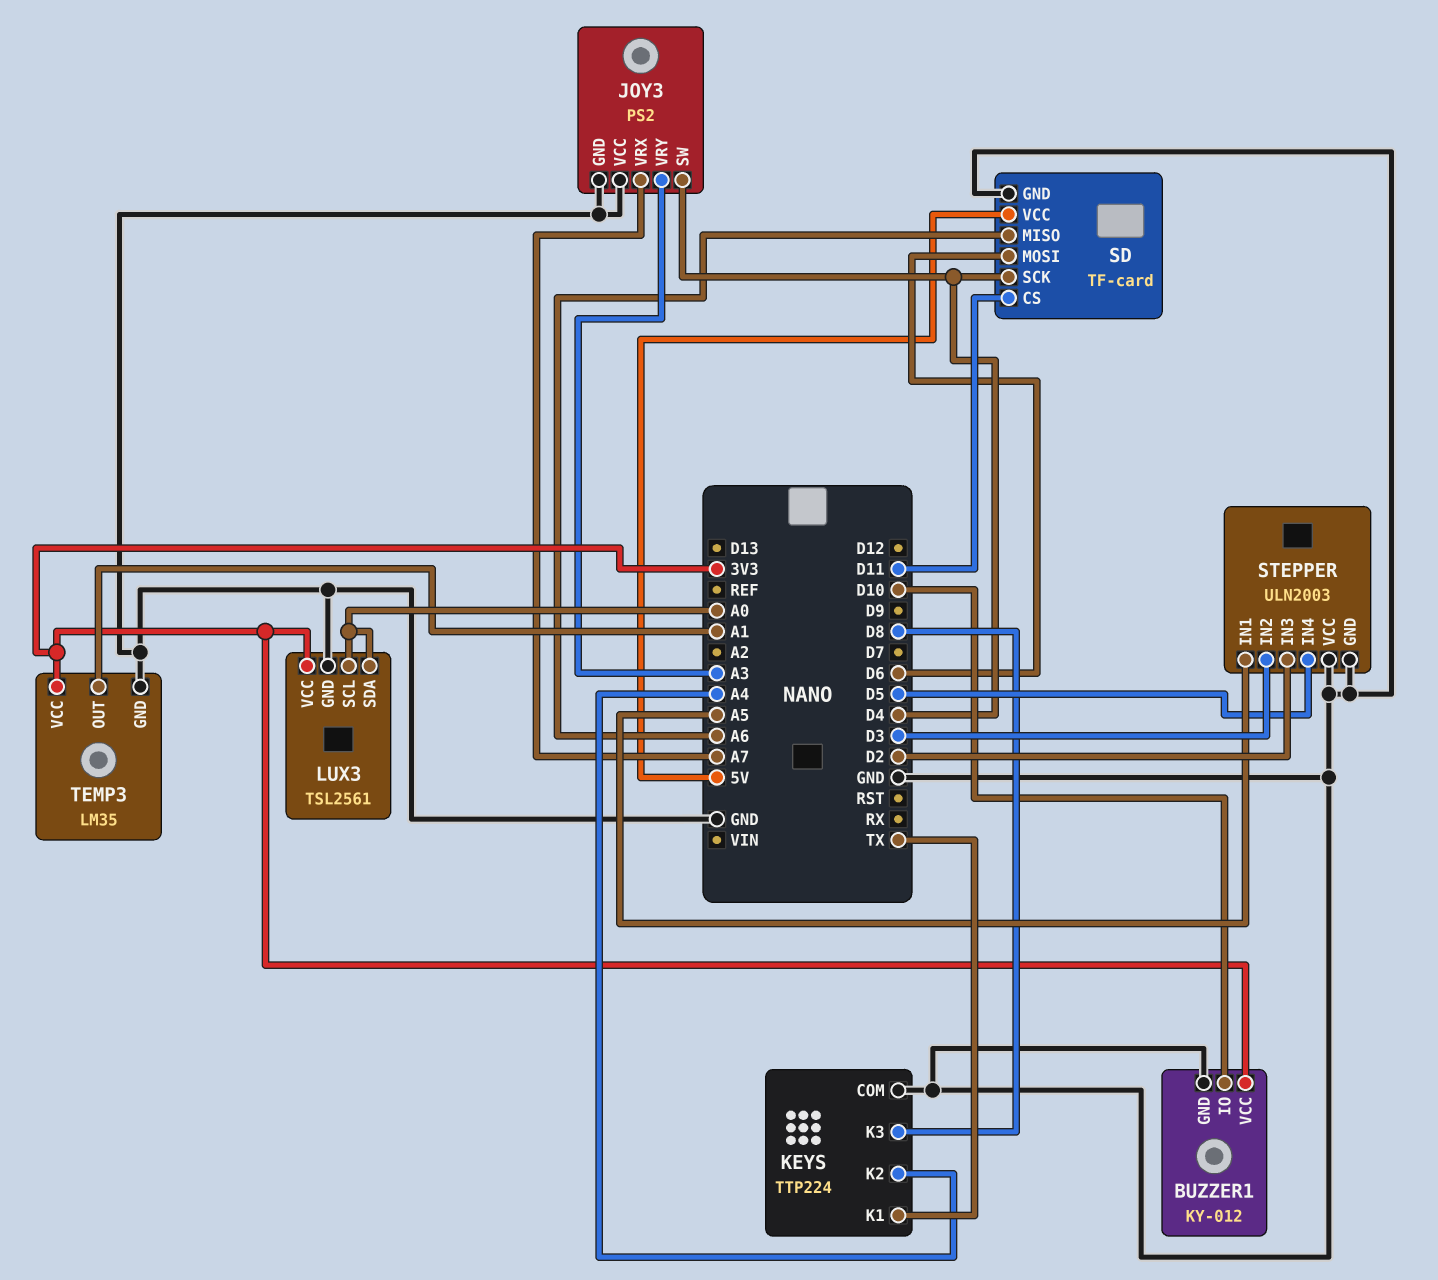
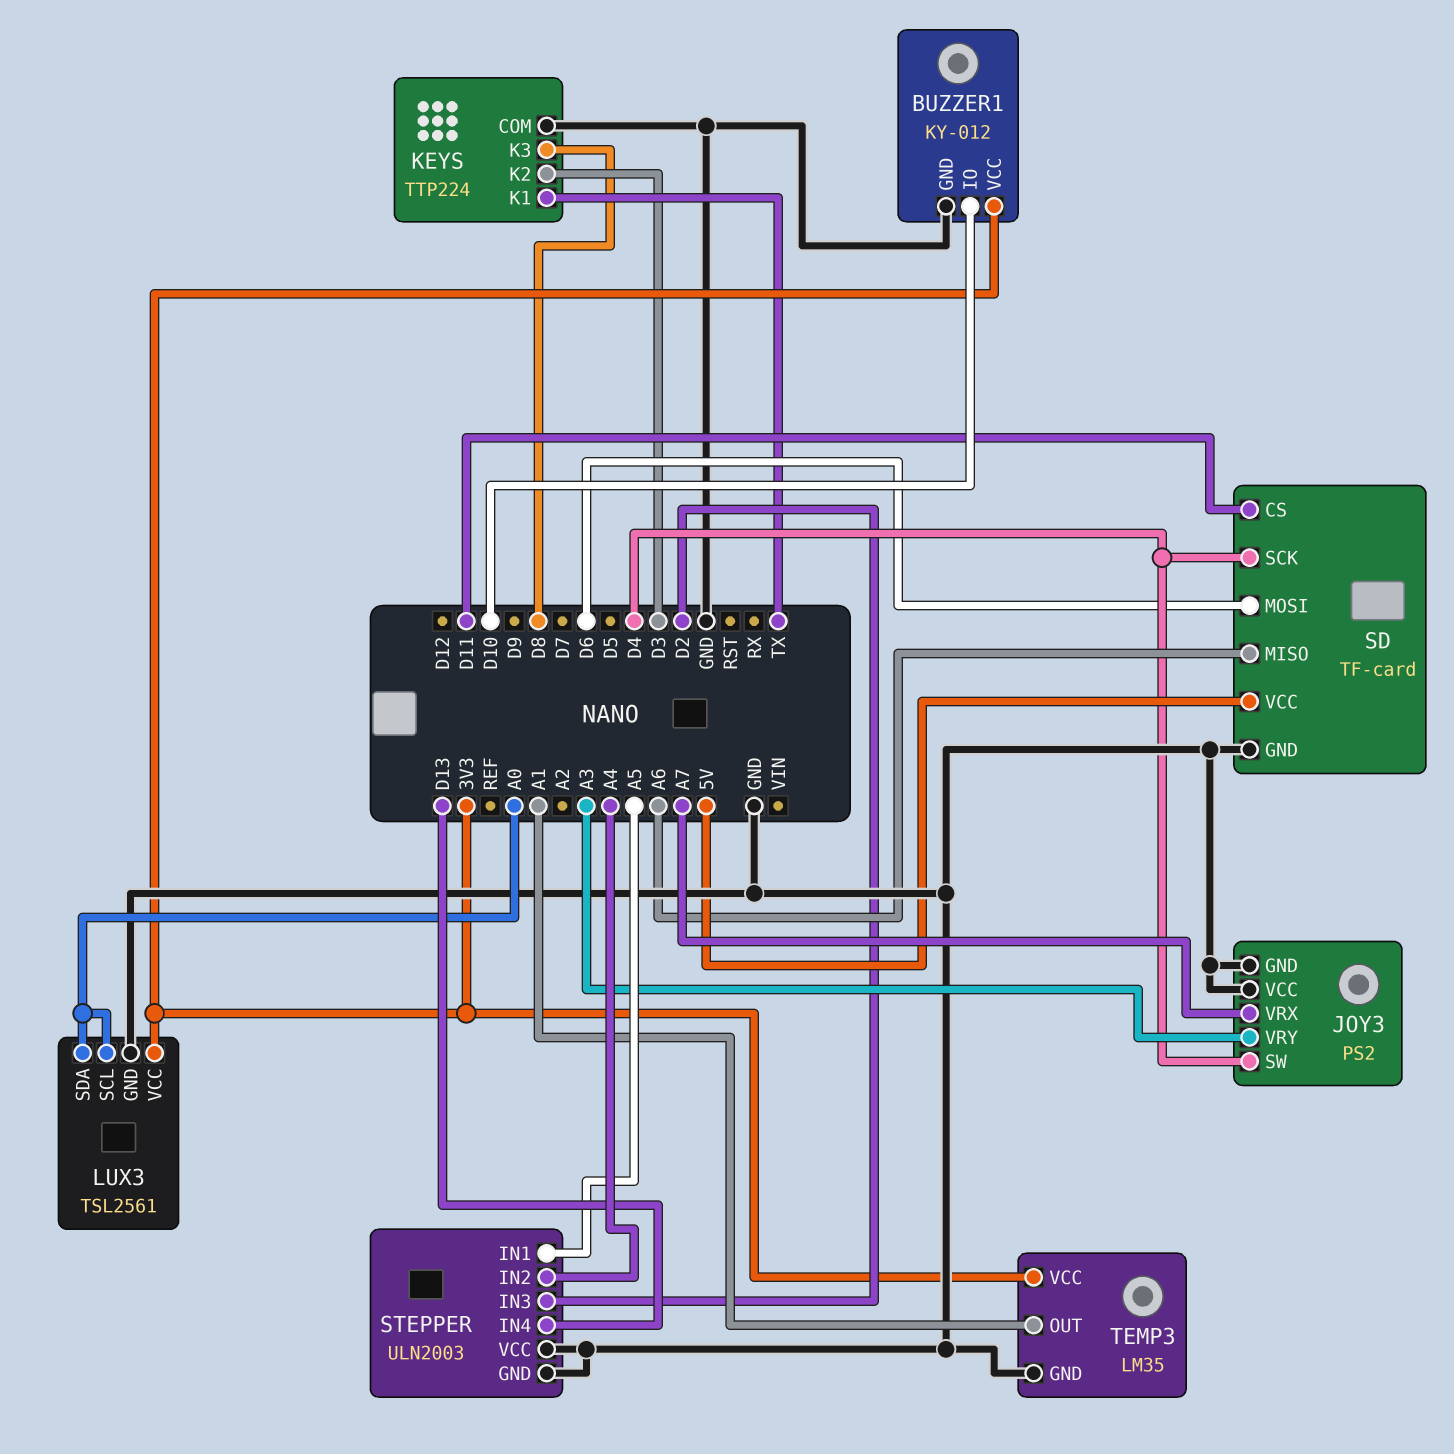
KEYS pin K2: A4 -> D3
STEPPER pin IN2: D3 -> A4
STEPPER pin IN4: D5 -> D13

